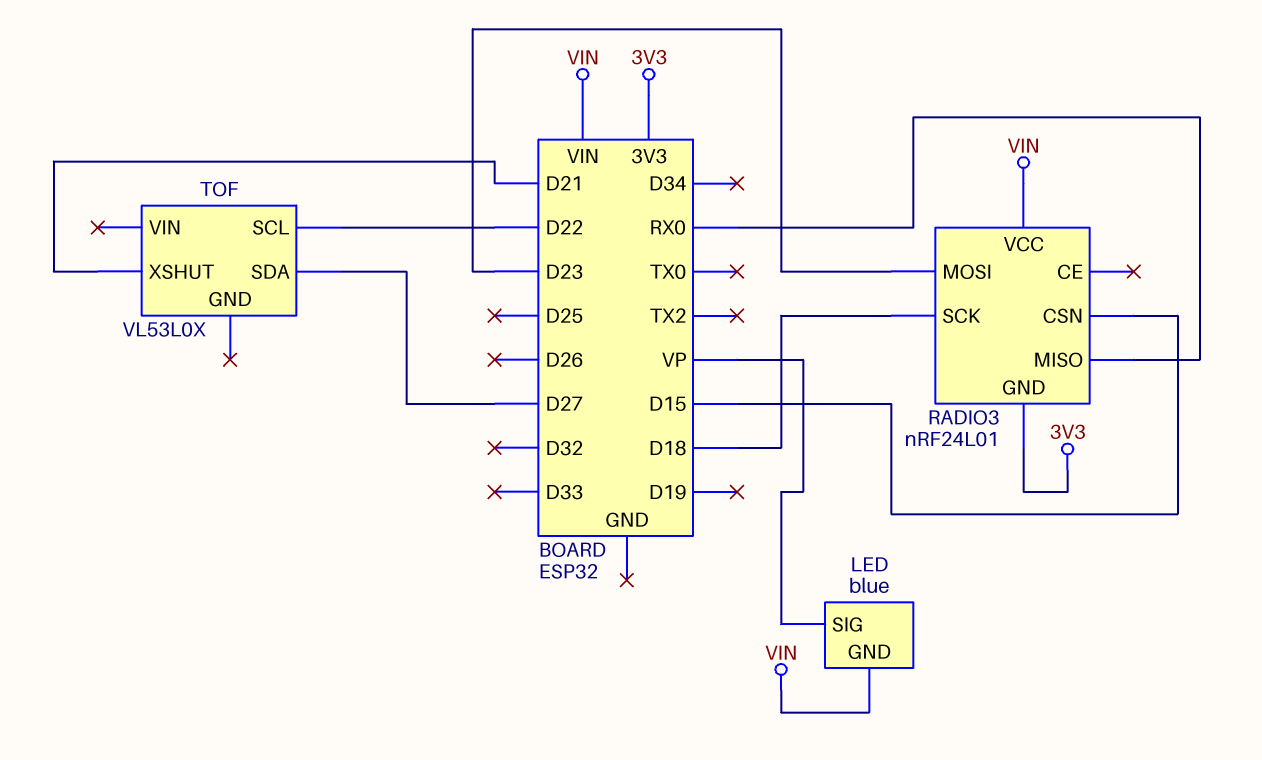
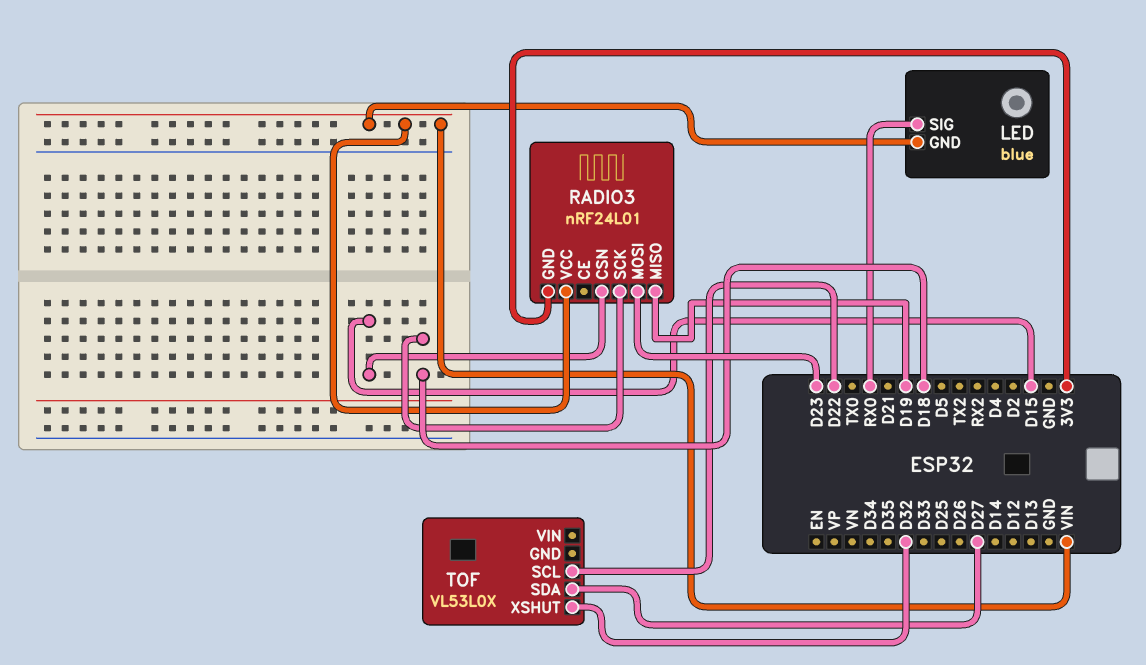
LED pin SIG: VP -> RX0
RADIO3 pin MISO: RX0 -> D19
TOF pin XSHUT: D21 -> D32

